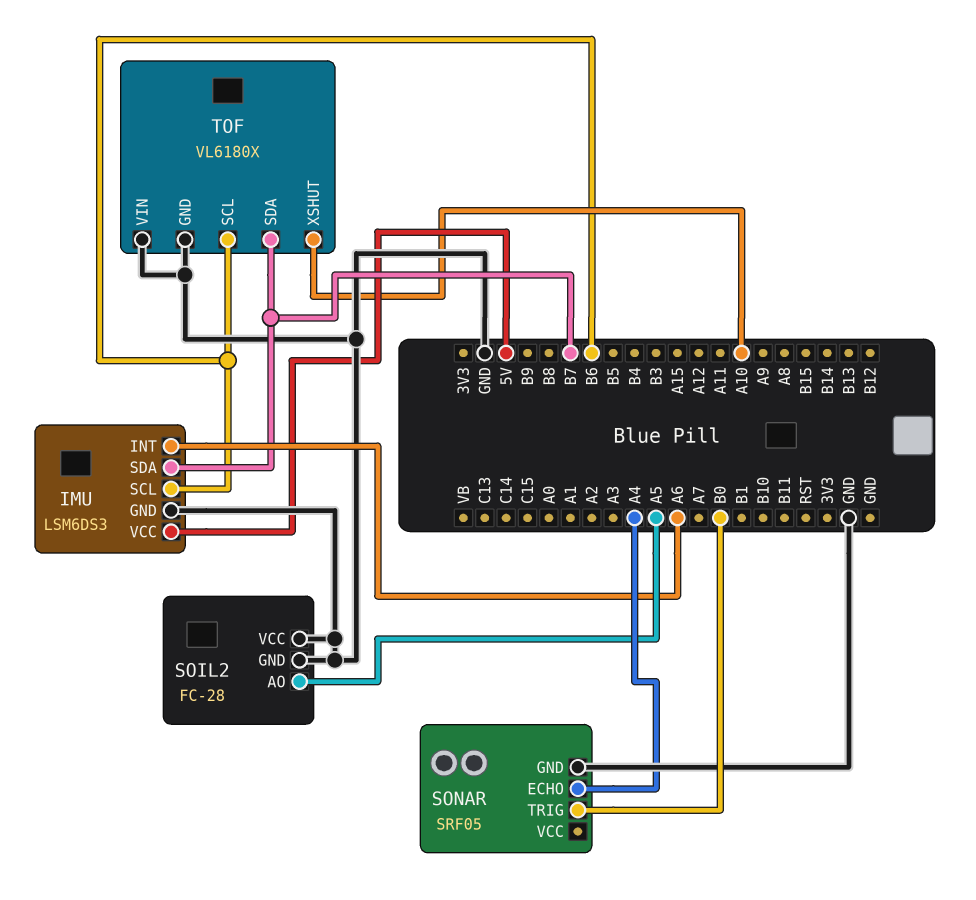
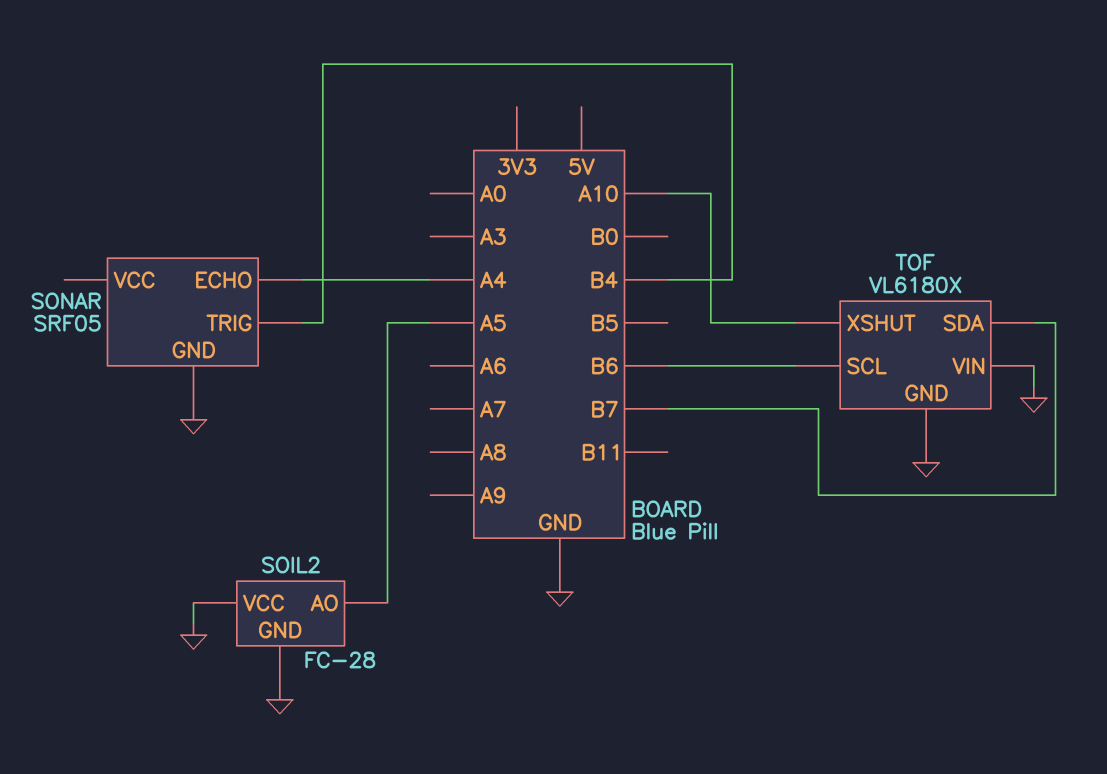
IMU: LSM6DS3 -> none
IMU pin GND: GND -> none
IMU pin INT: A6 -> none
IMU pin SCL: B6 -> none
IMU pin SDA: B7 -> none
IMU pin VCC: 5V -> none
SONAR pin TRIG: B0 -> B4

